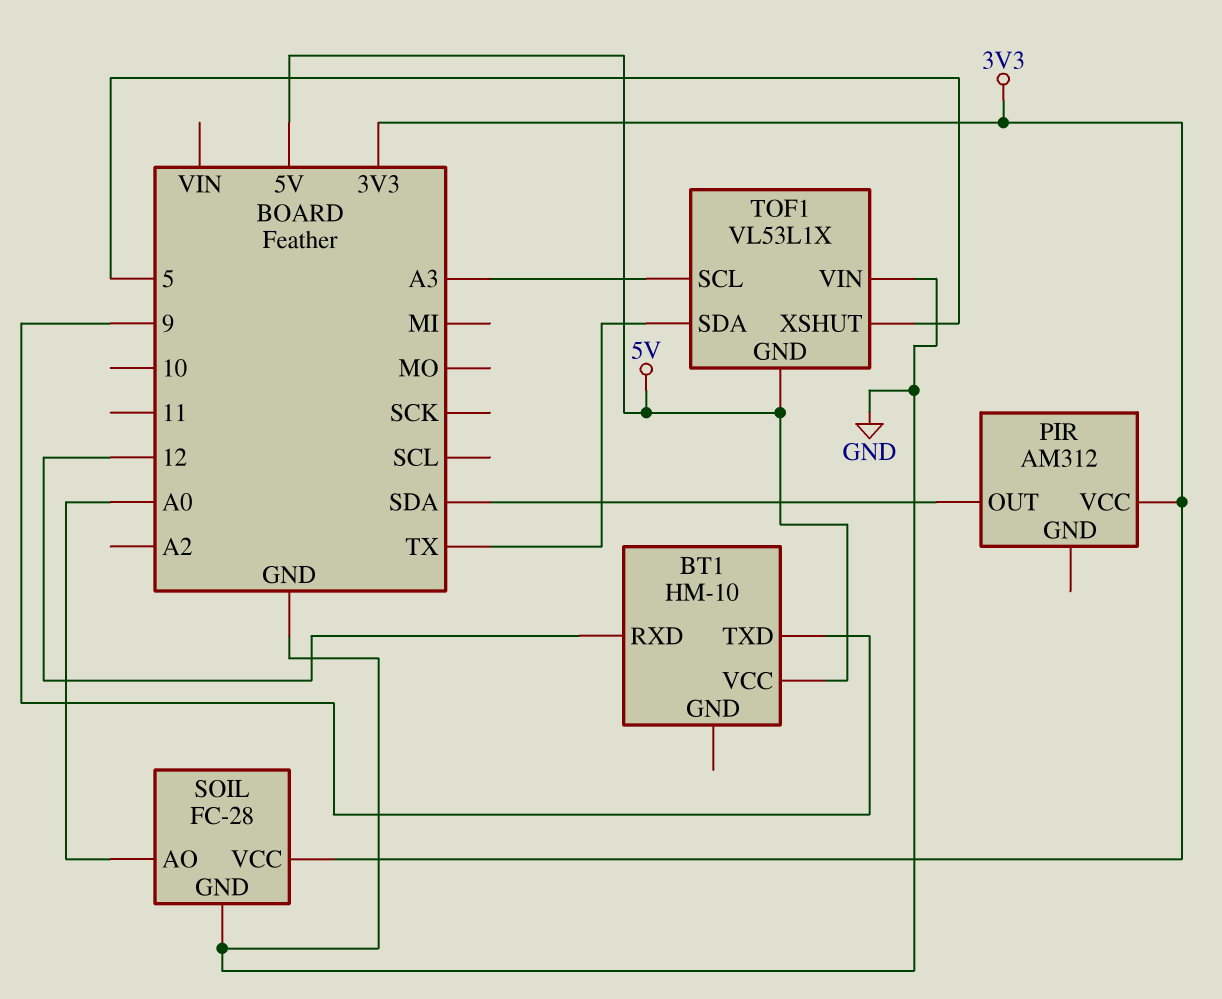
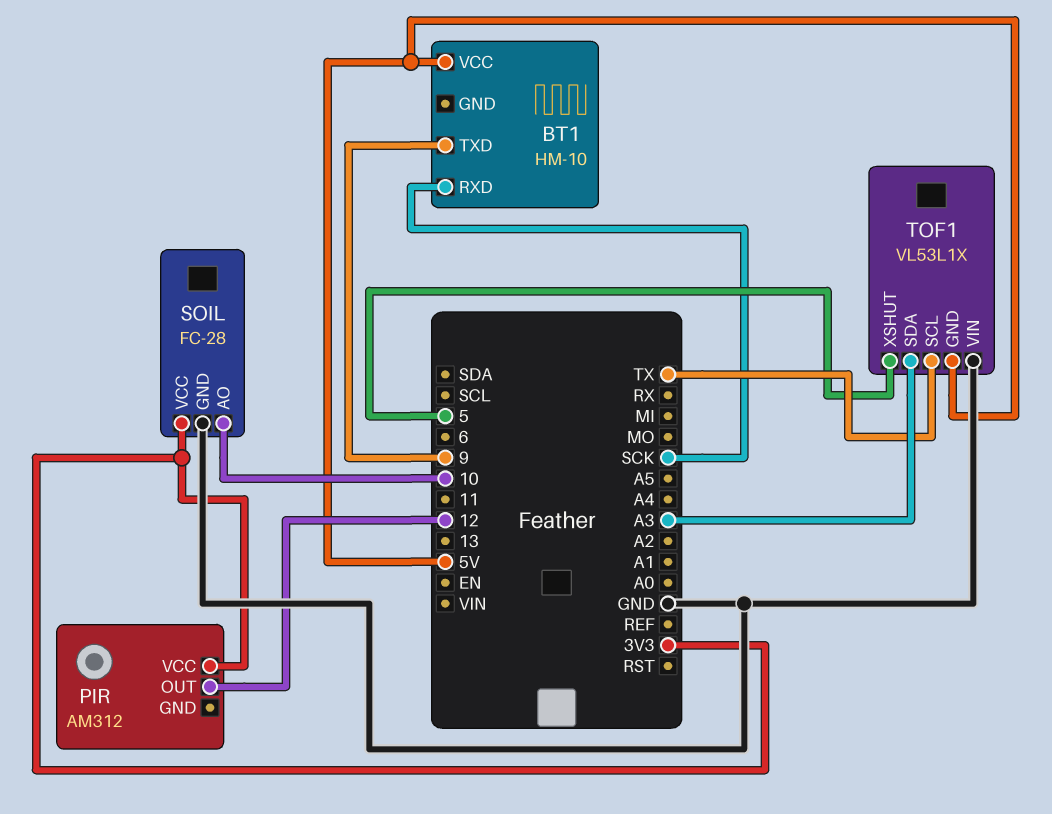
BT1 pin RXD: 12 -> SCK
PIR pin OUT: SDA -> 12
SOIL pin AO: A0 -> 10
TOF1 pin SCL: A3 -> TX
TOF1 pin SDA: TX -> A3

